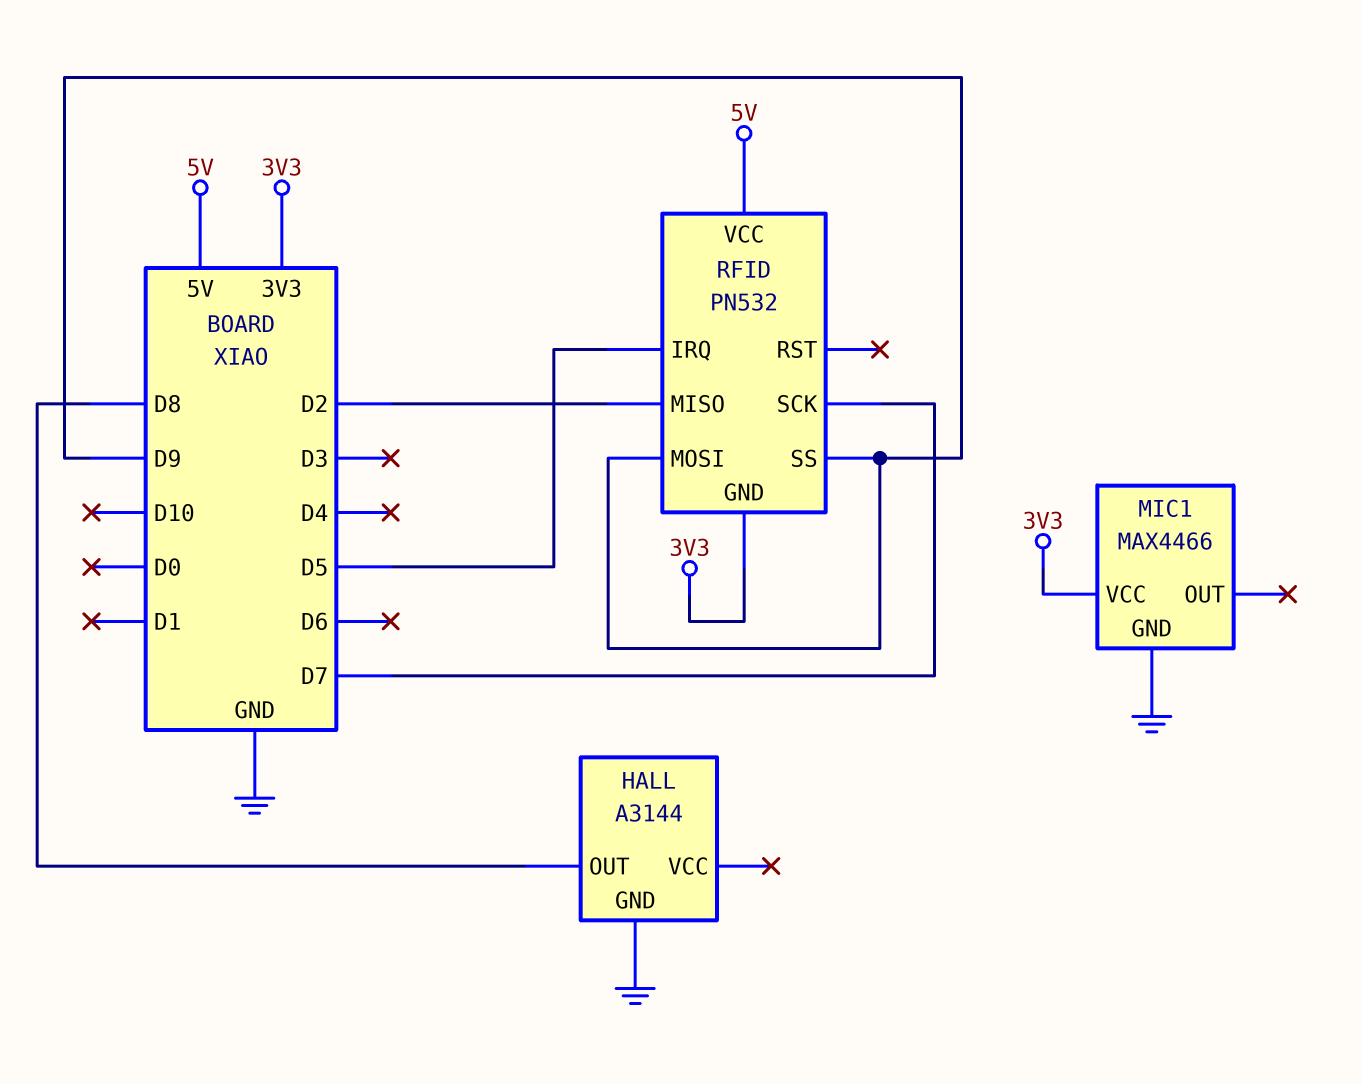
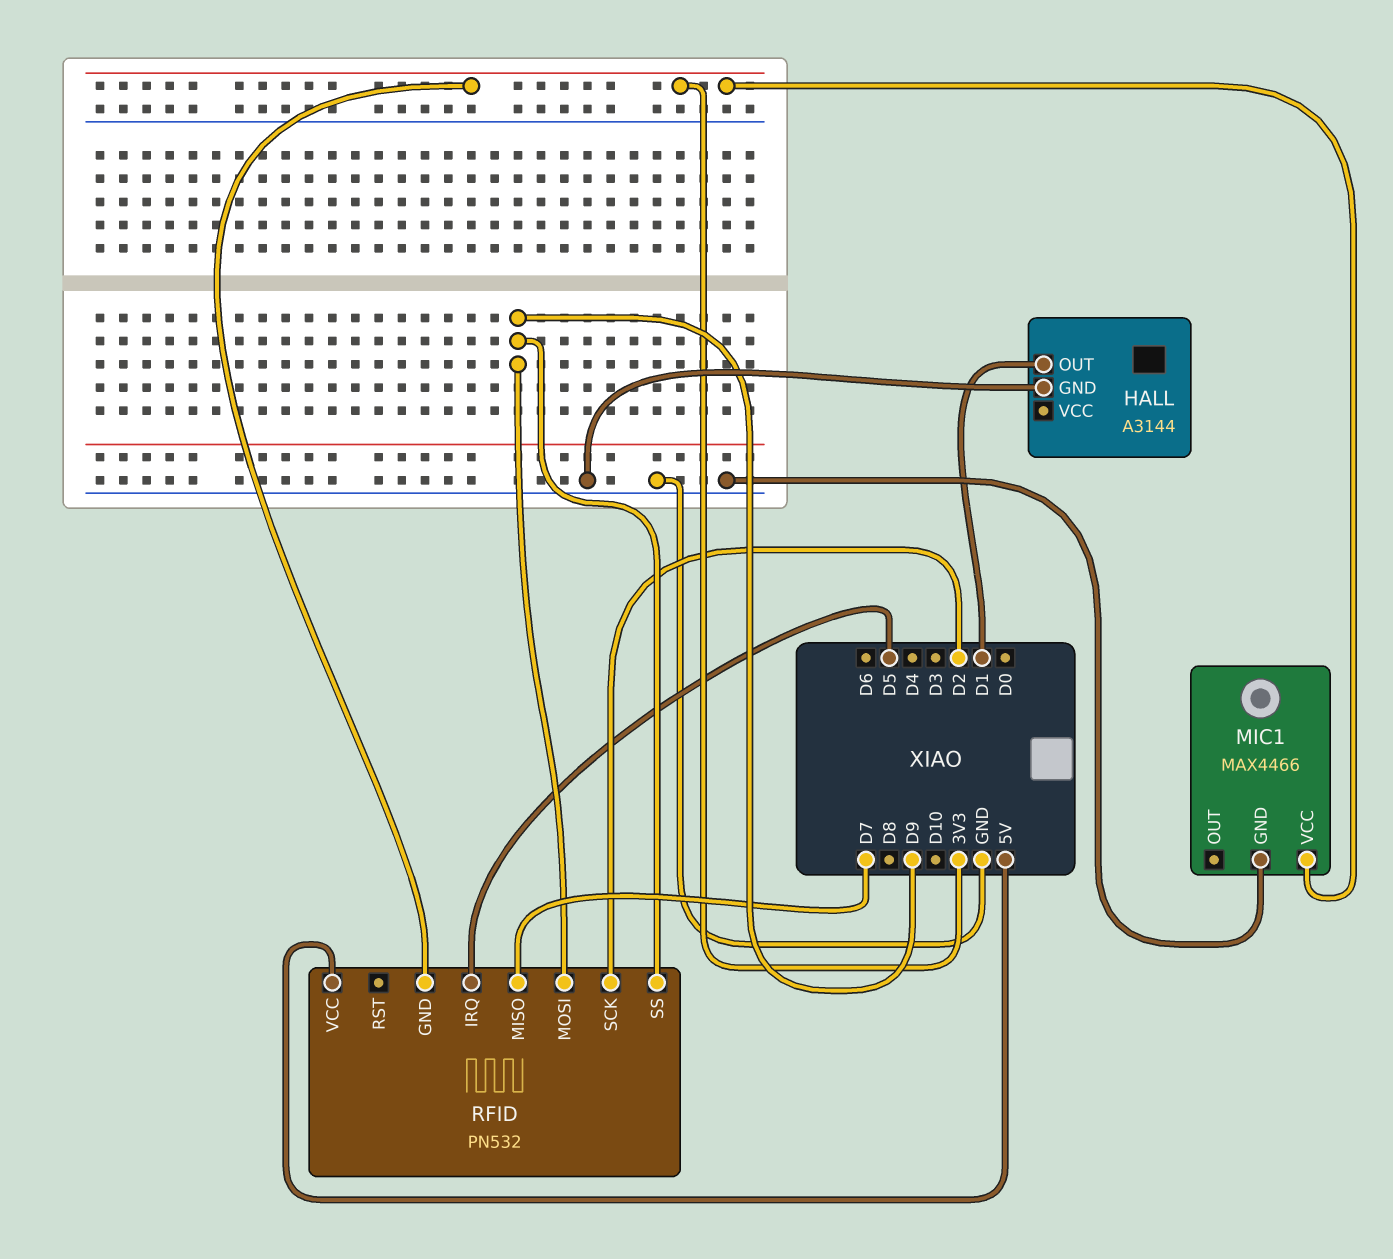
HALL pin OUT: D8 -> D1
RFID pin MISO: D2 -> D7
RFID pin SCK: D7 -> D2

